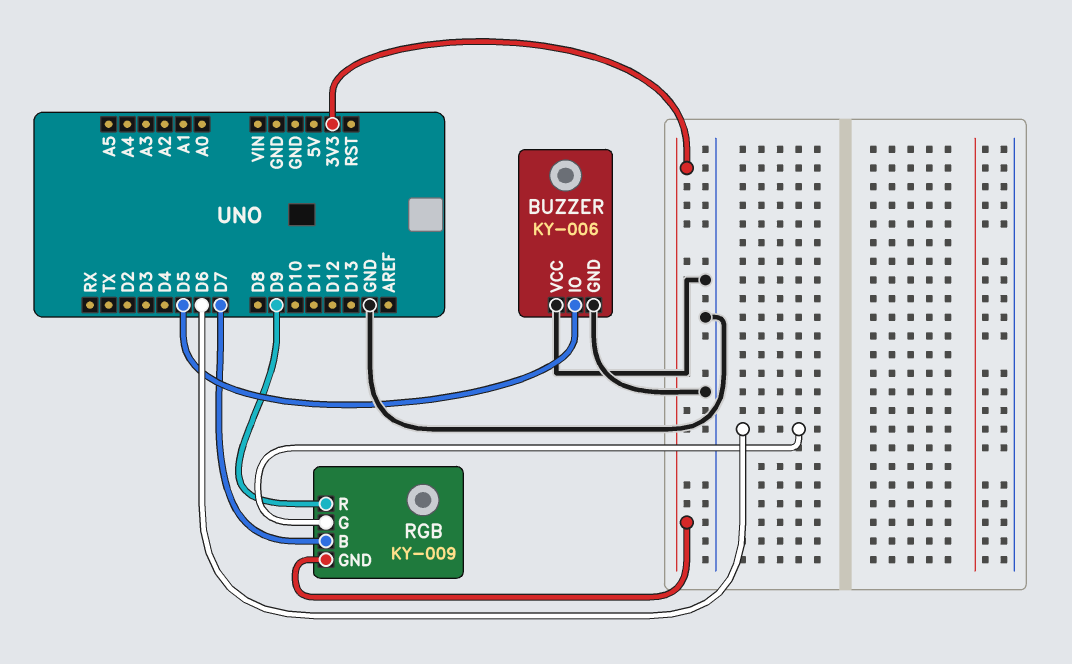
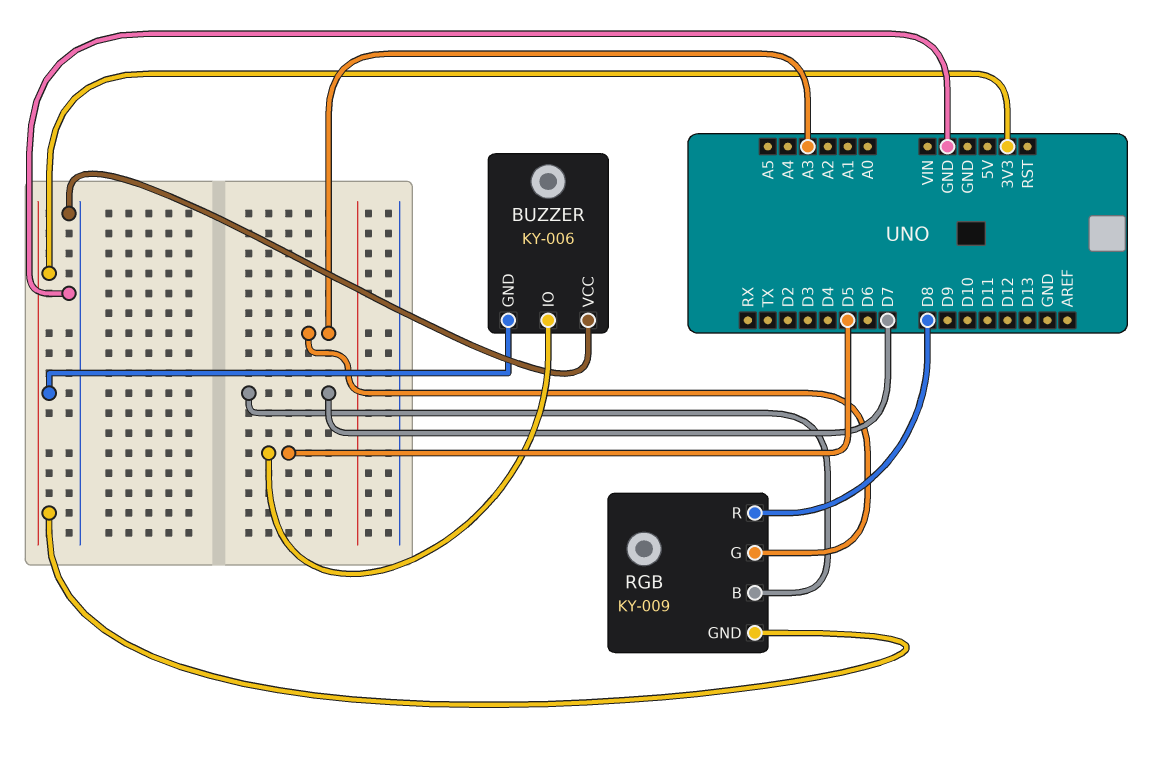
BUZZER pin GND: GND -> 3V3
RGB pin G: D6 -> A3
RGB pin R: D9 -> D8

